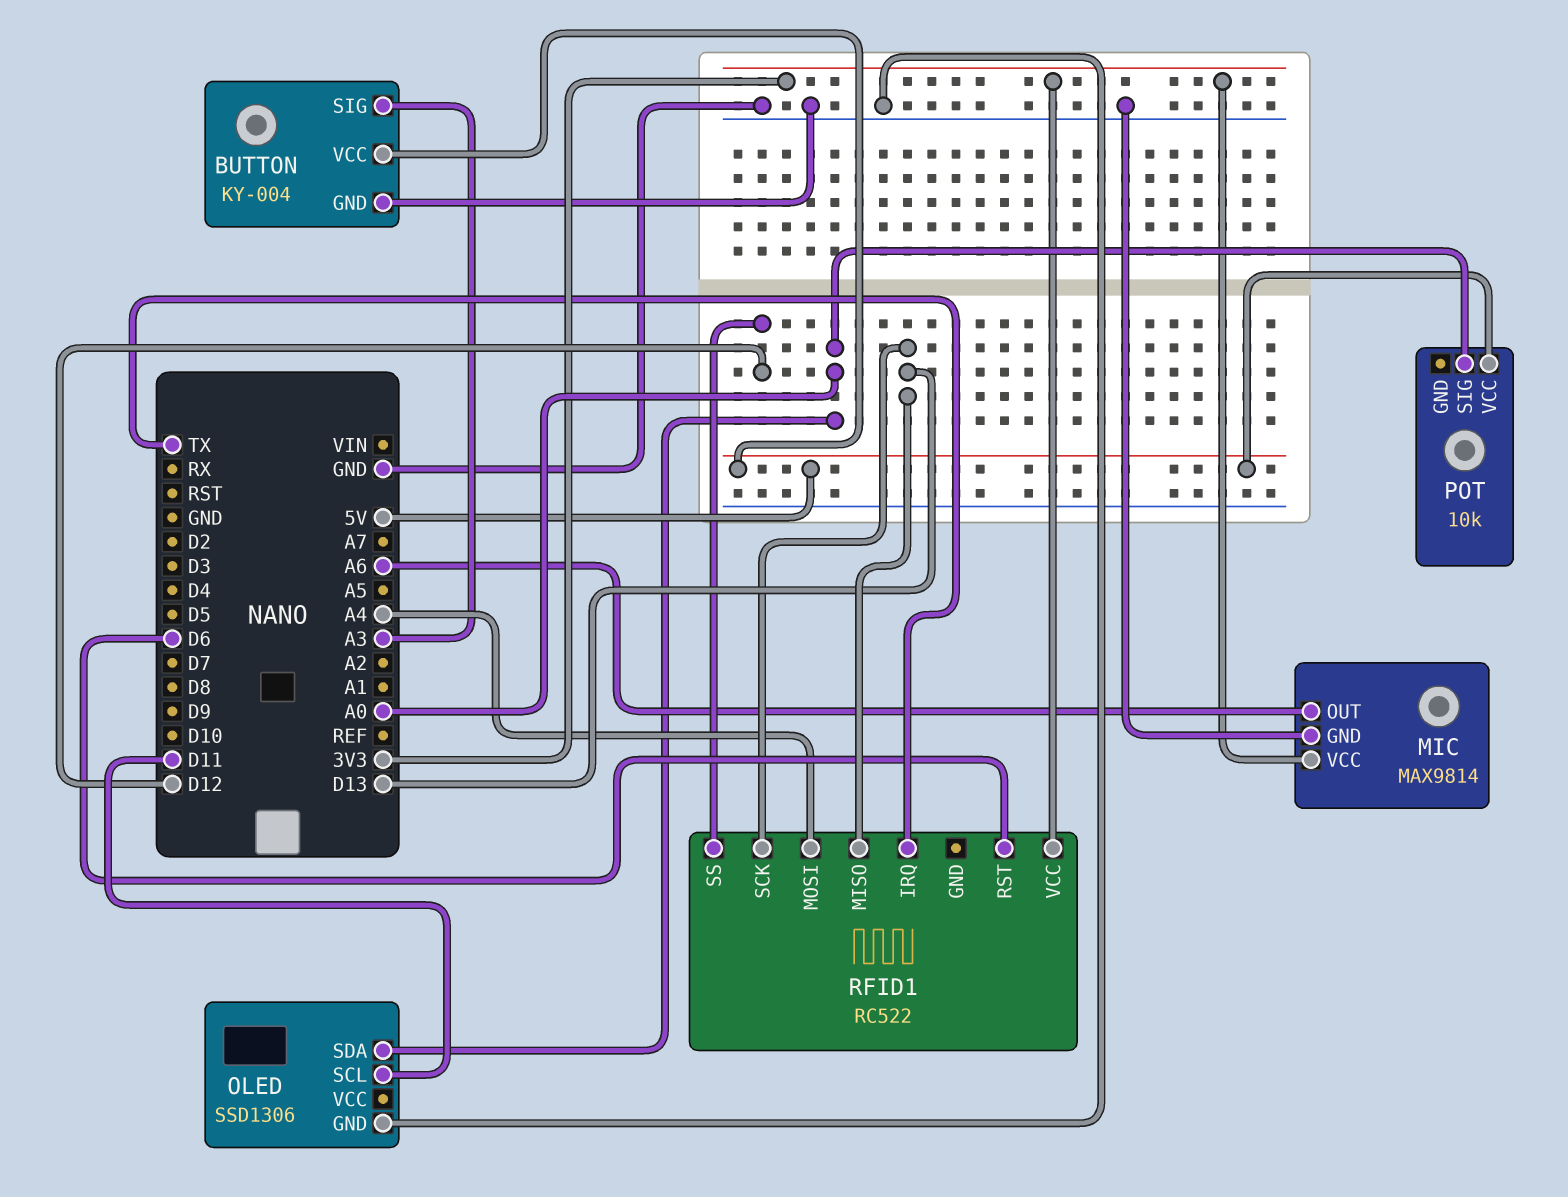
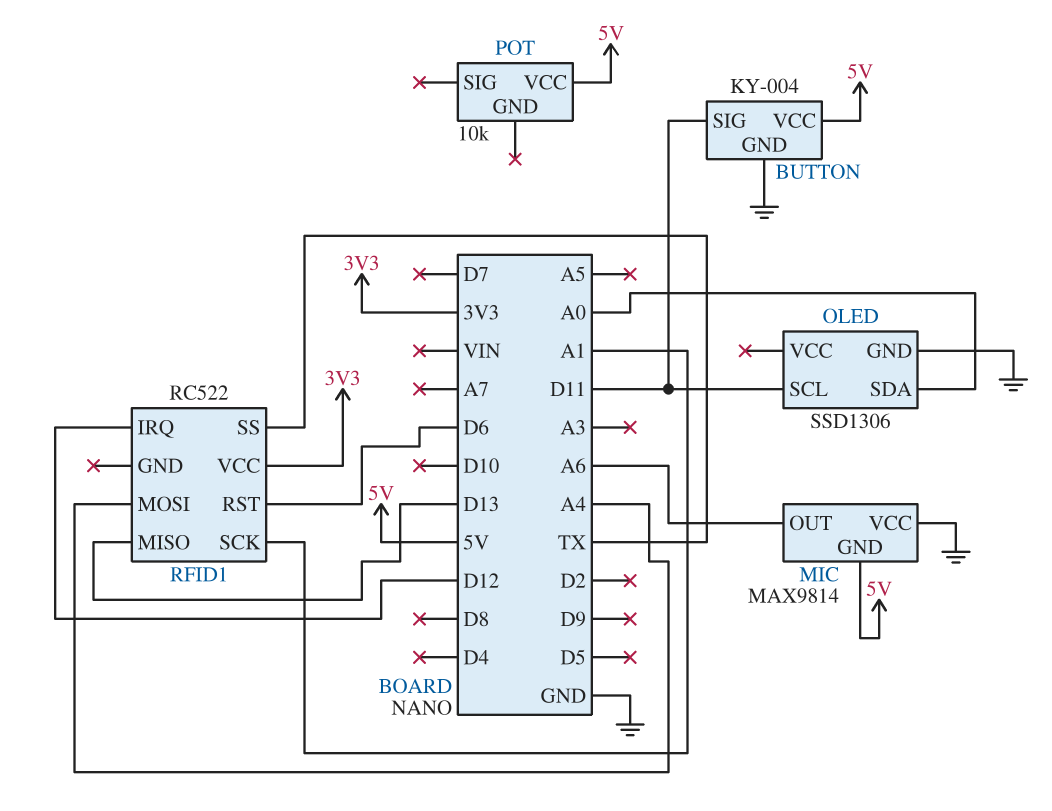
BUTTON pin SIG: A3 -> D11
MIC pin GND: GND -> 5V
MIC pin VCC: 3V3 -> GND
POT pin SIG: A0 -> none
RFID1 pin IRQ: TX -> D12
RFID1 pin SCK: D13 -> A1
RFID1 pin SS: D12 -> TX

